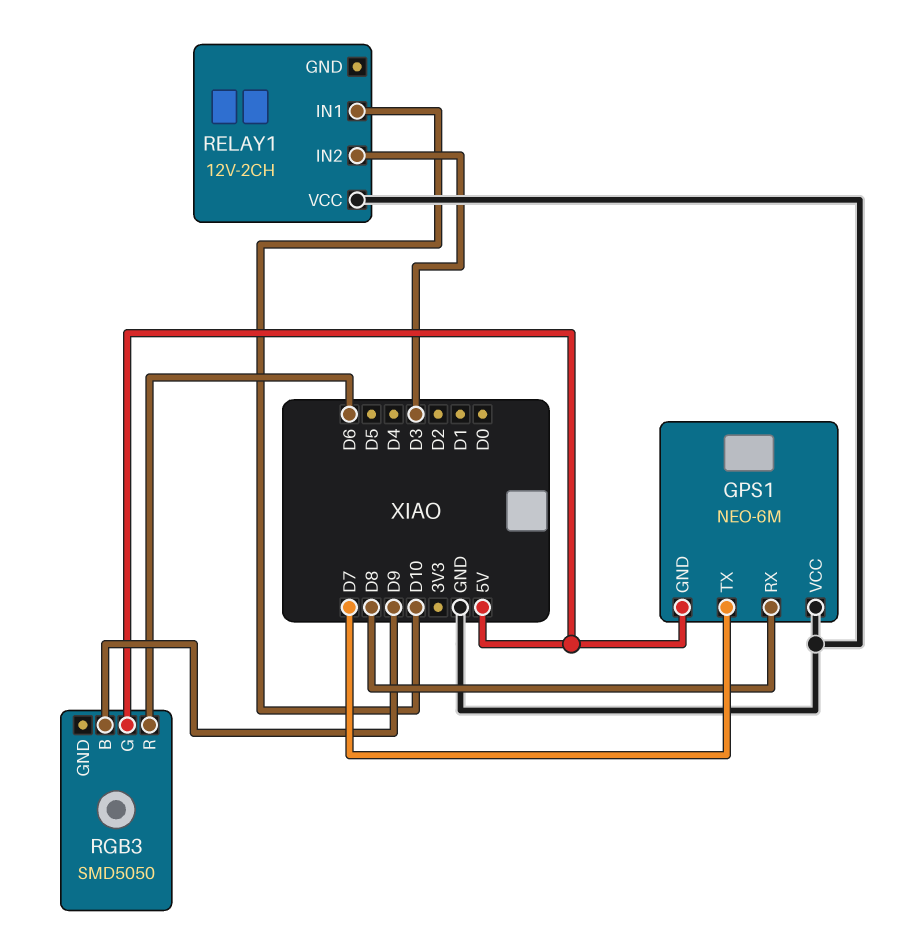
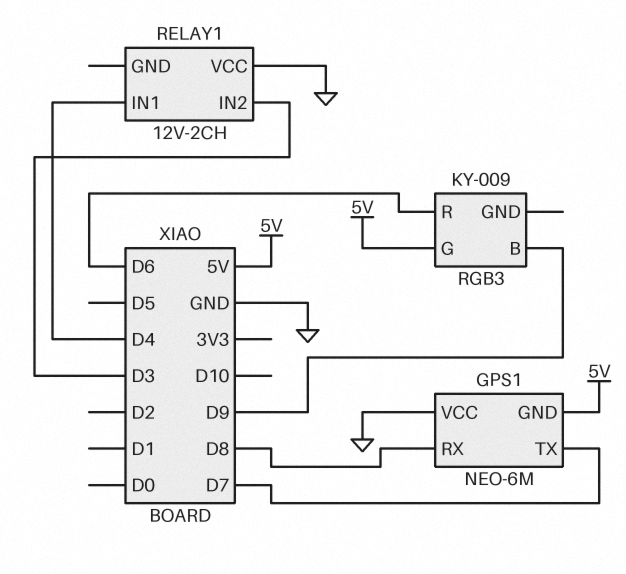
RELAY1 pin IN1: D10 -> D4
RGB3: SMD5050 -> KY-009

